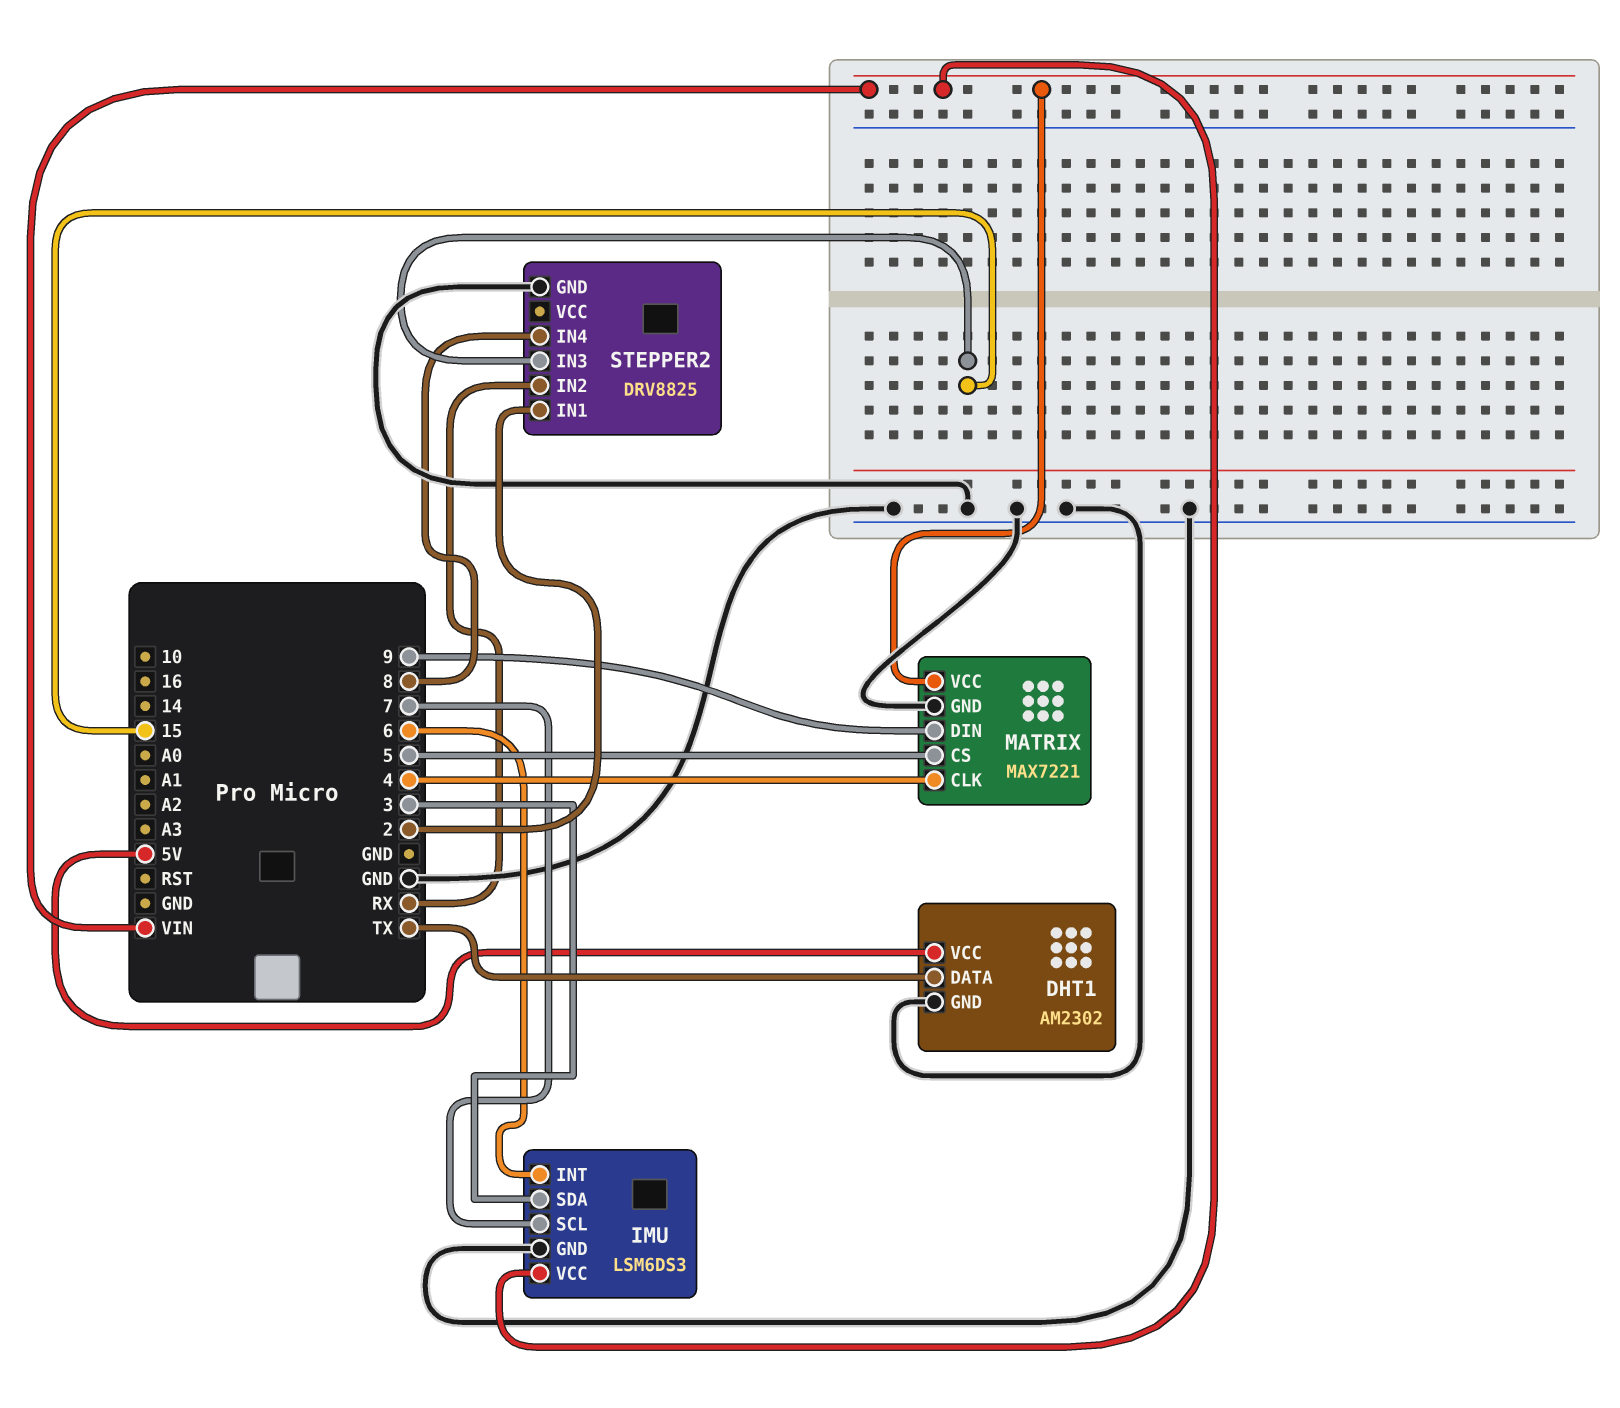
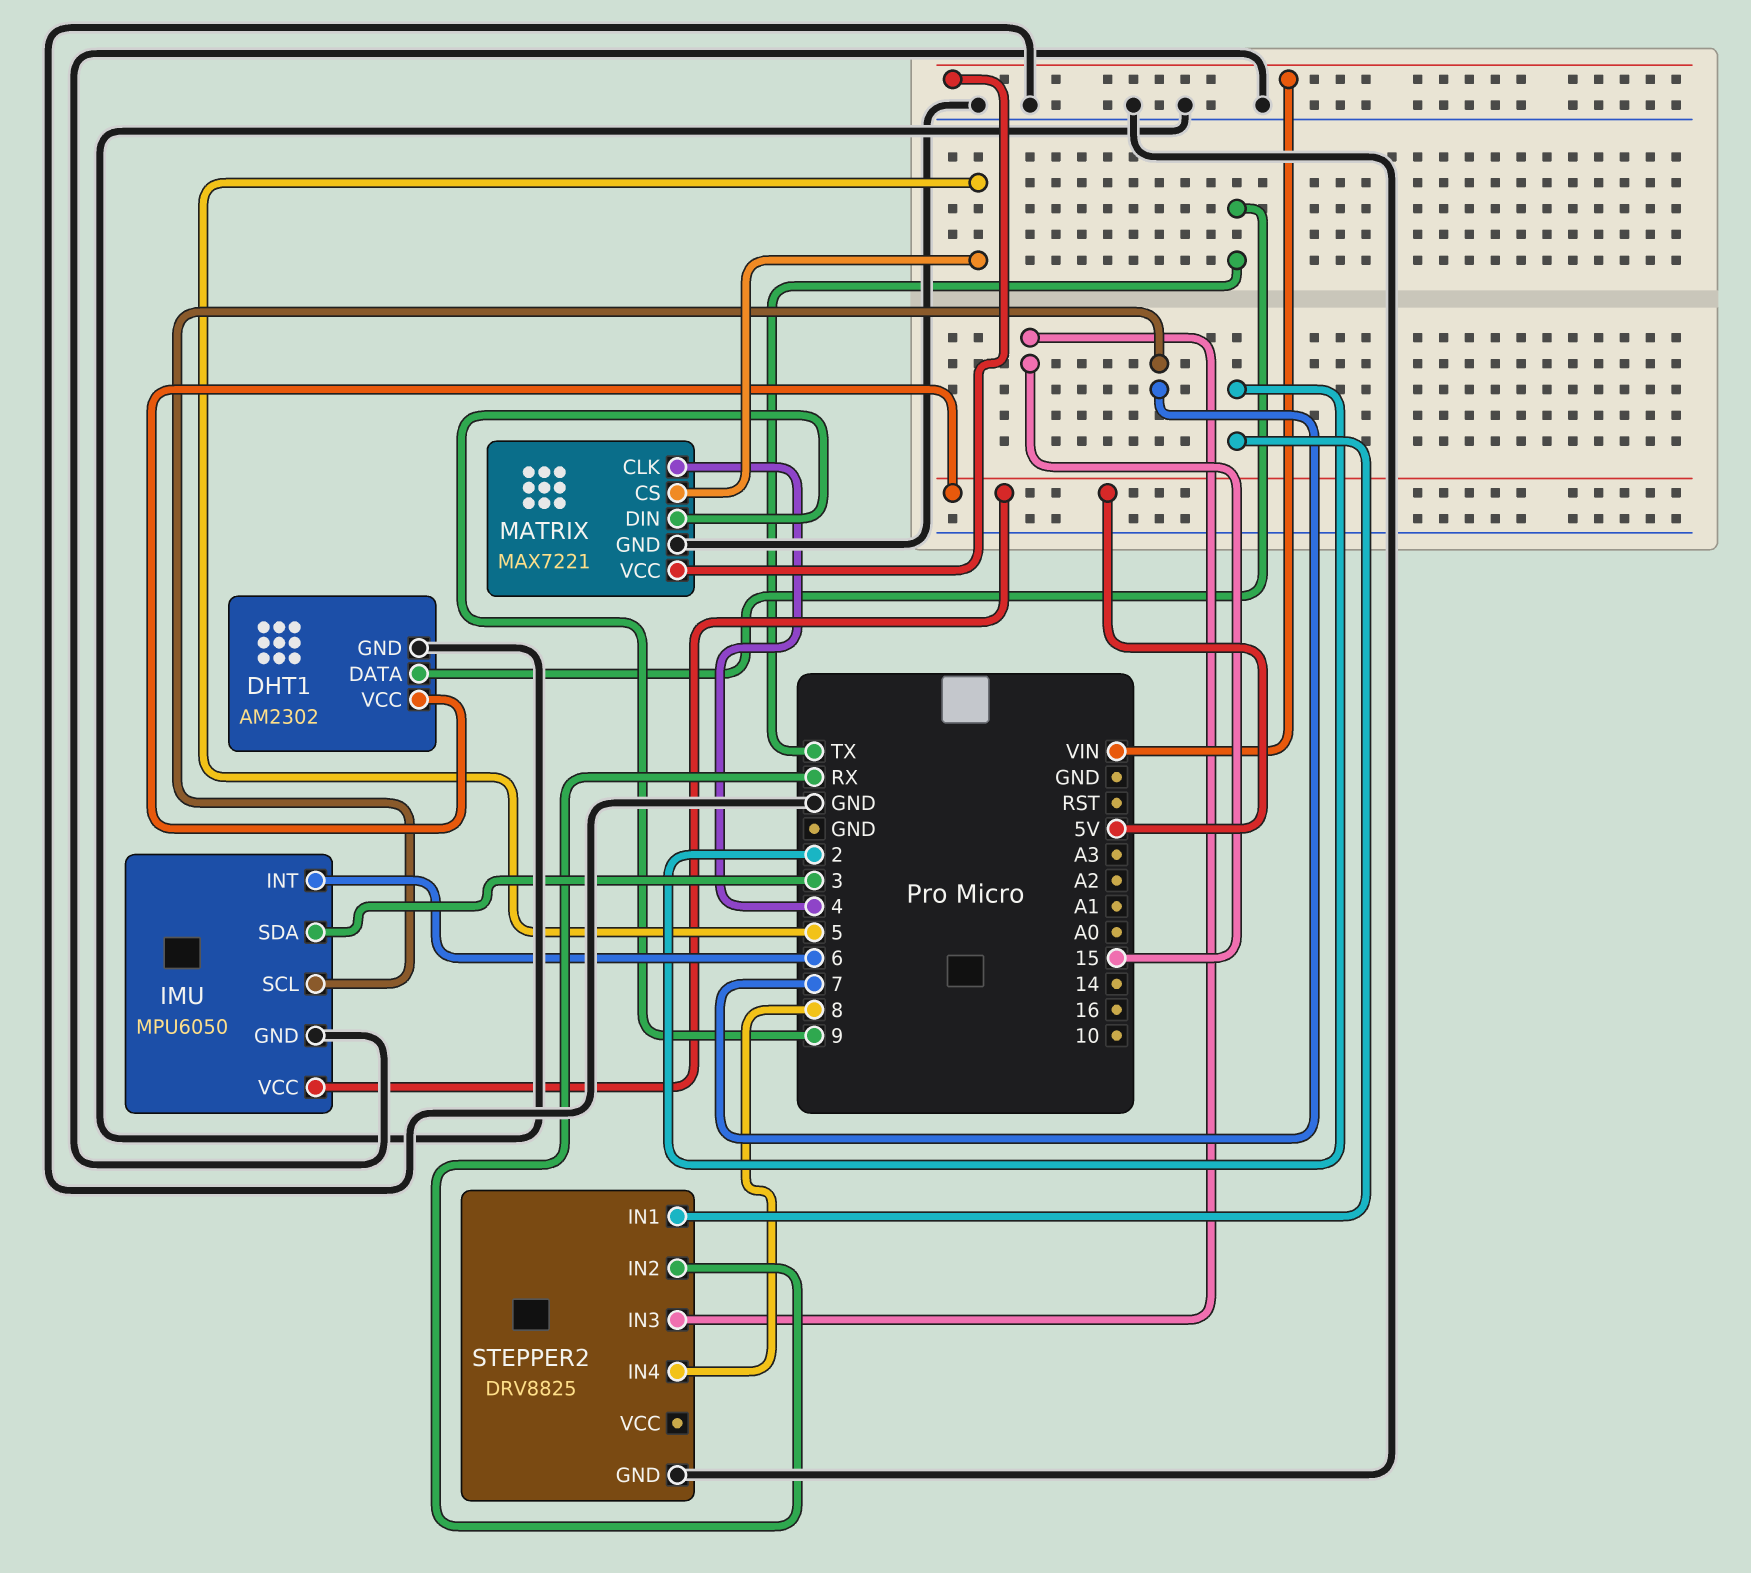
IMU: LSM6DS3 -> MPU6050
IMU pin VCC: VIN -> 5V

